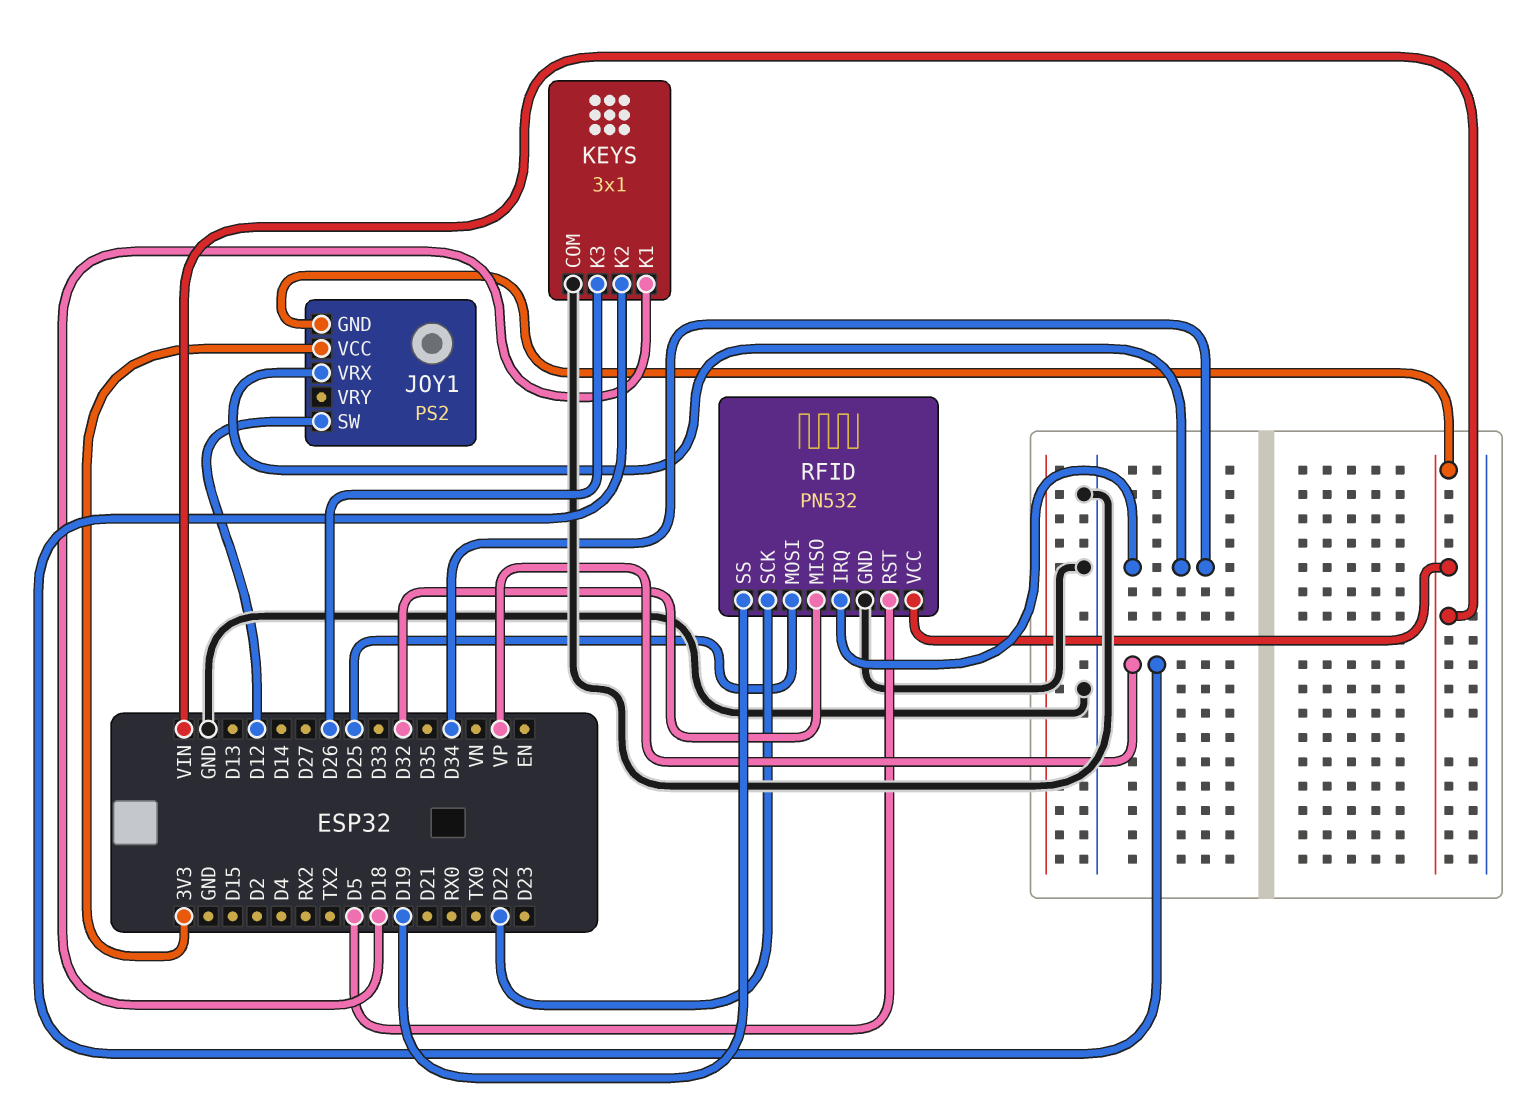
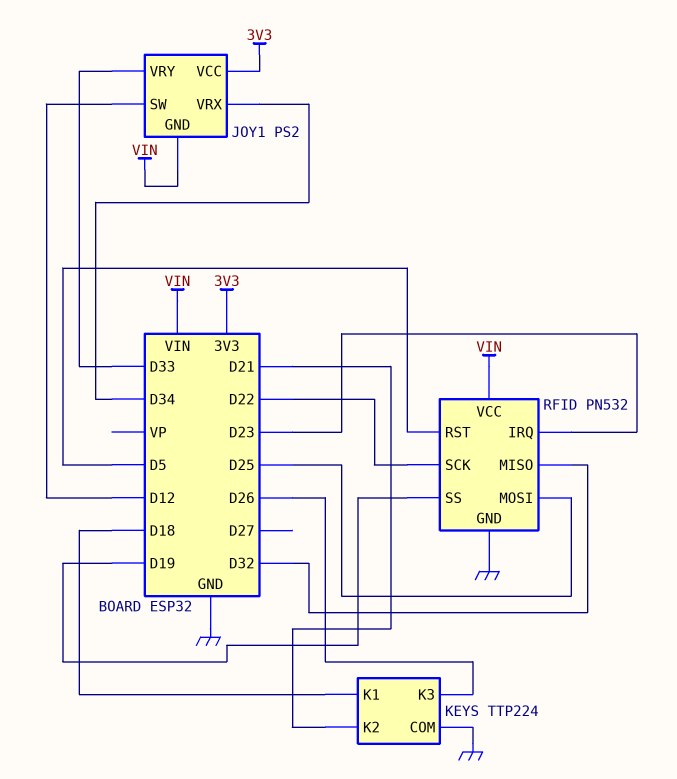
JOY1 pin VRY: none -> D33
KEYS: 3x1 -> TTP224
KEYS pin K2: VP -> D21
RFID pin IRQ: D34 -> D23

